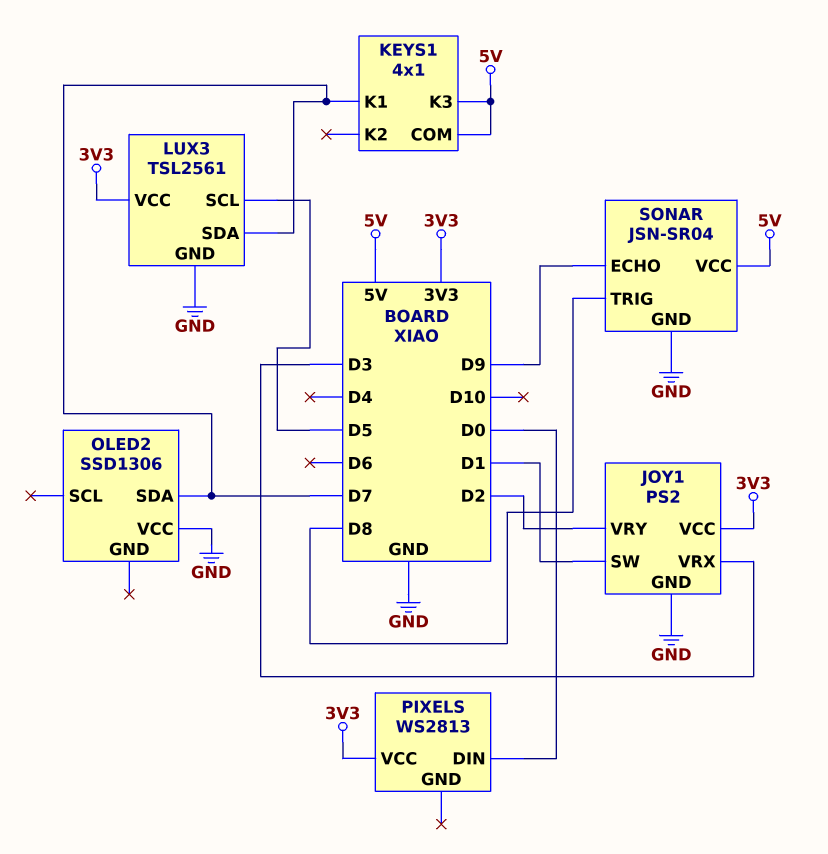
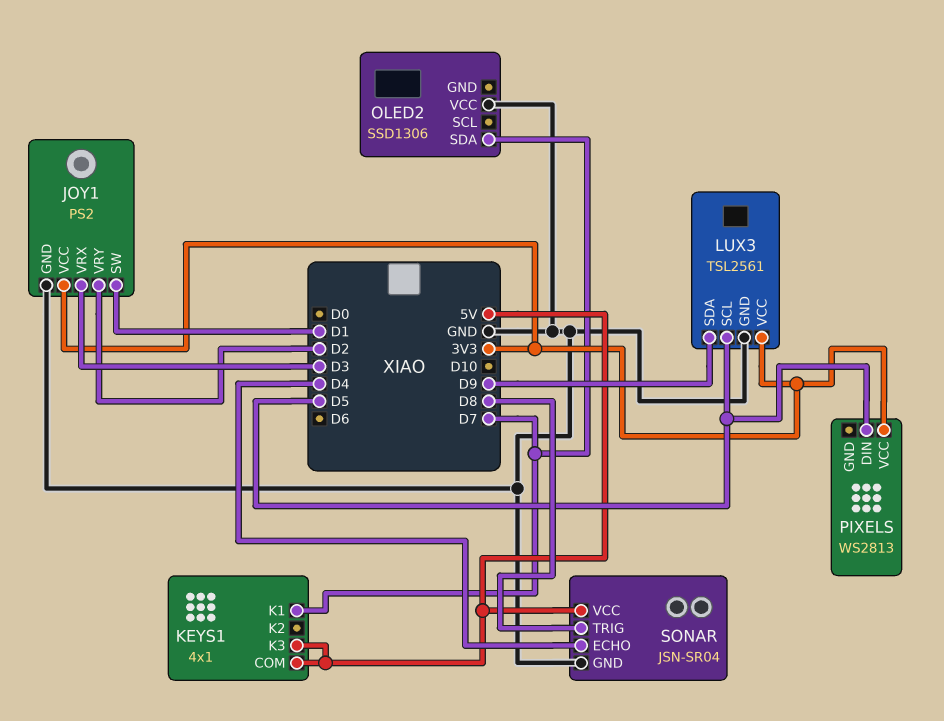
LUX3 pin SDA: D7 -> D9
PIXELS pin DIN: D0 -> D5
SONAR pin ECHO: D9 -> D4

